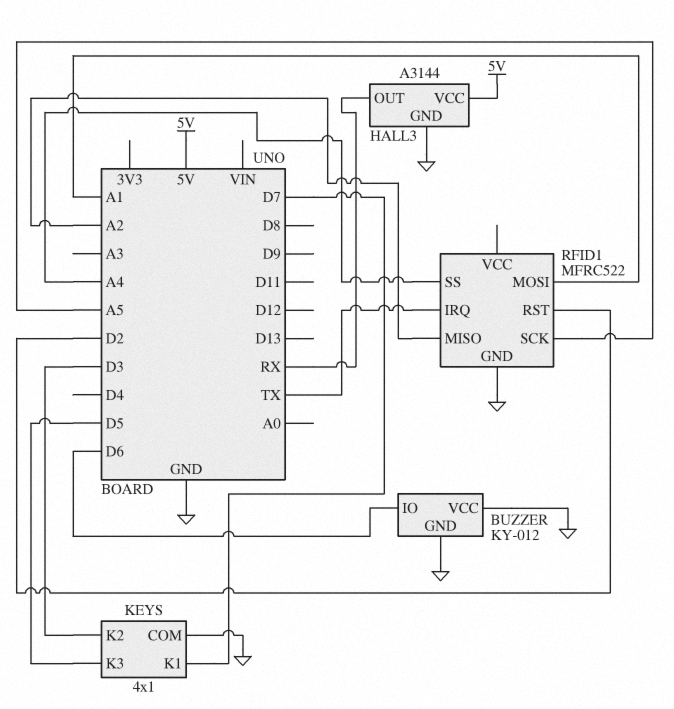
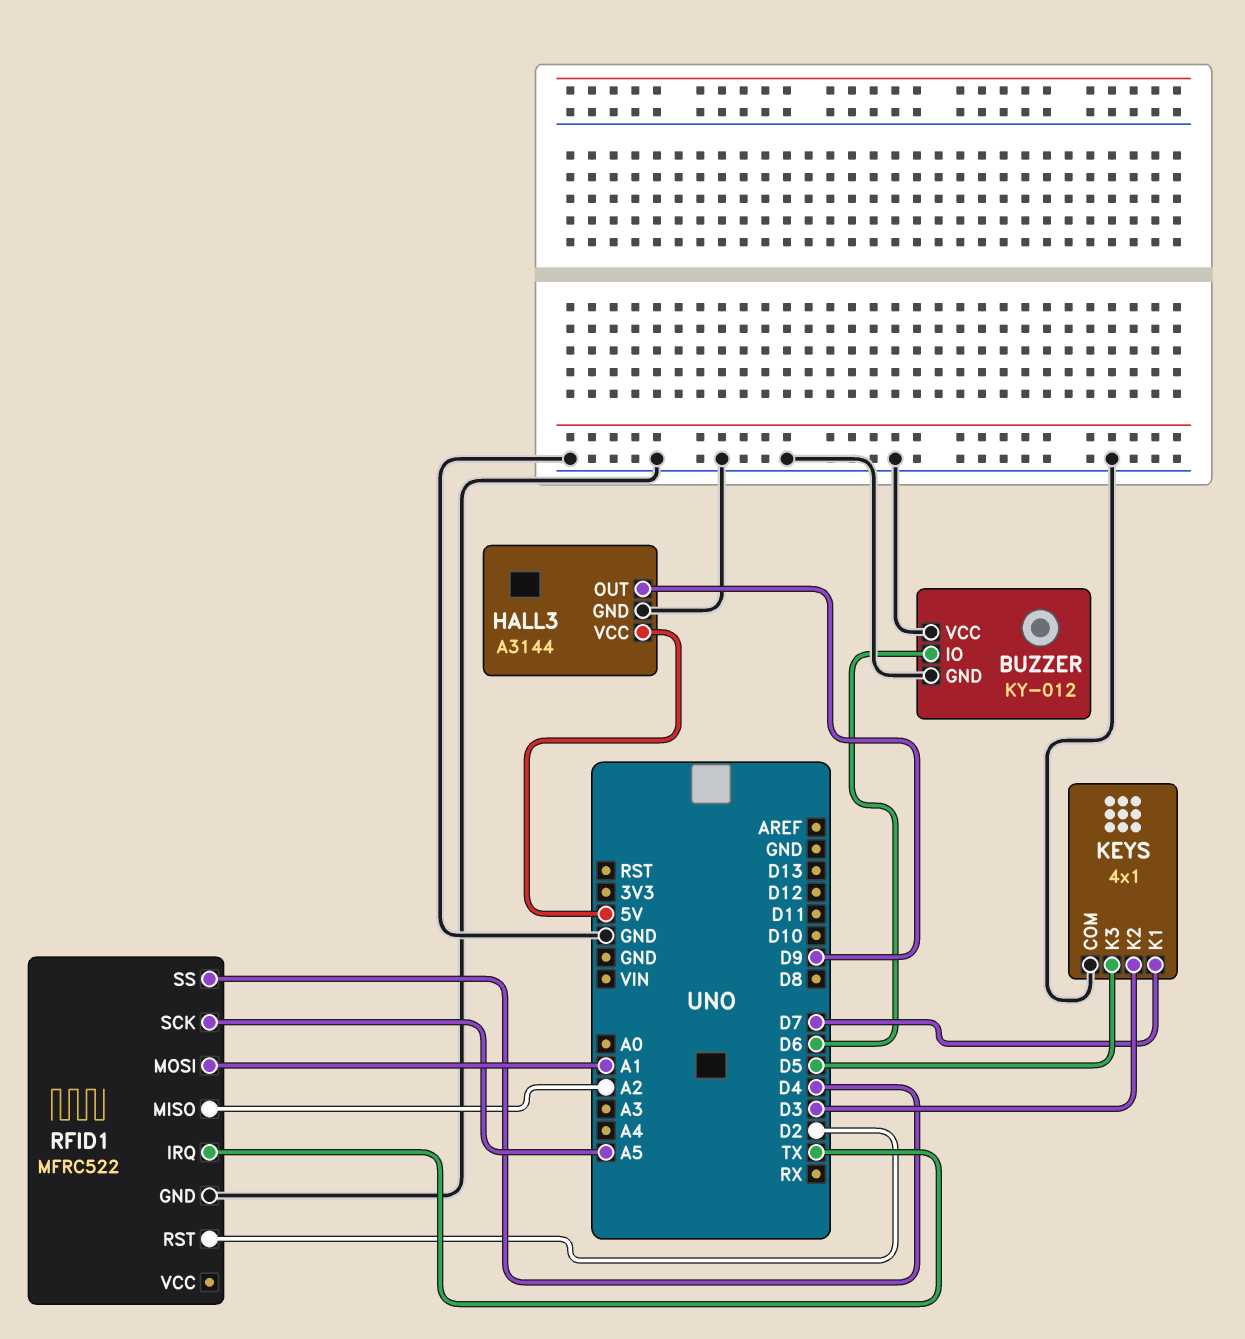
HALL3 pin OUT: RX -> D9
RFID1 pin SS: A4 -> D4

